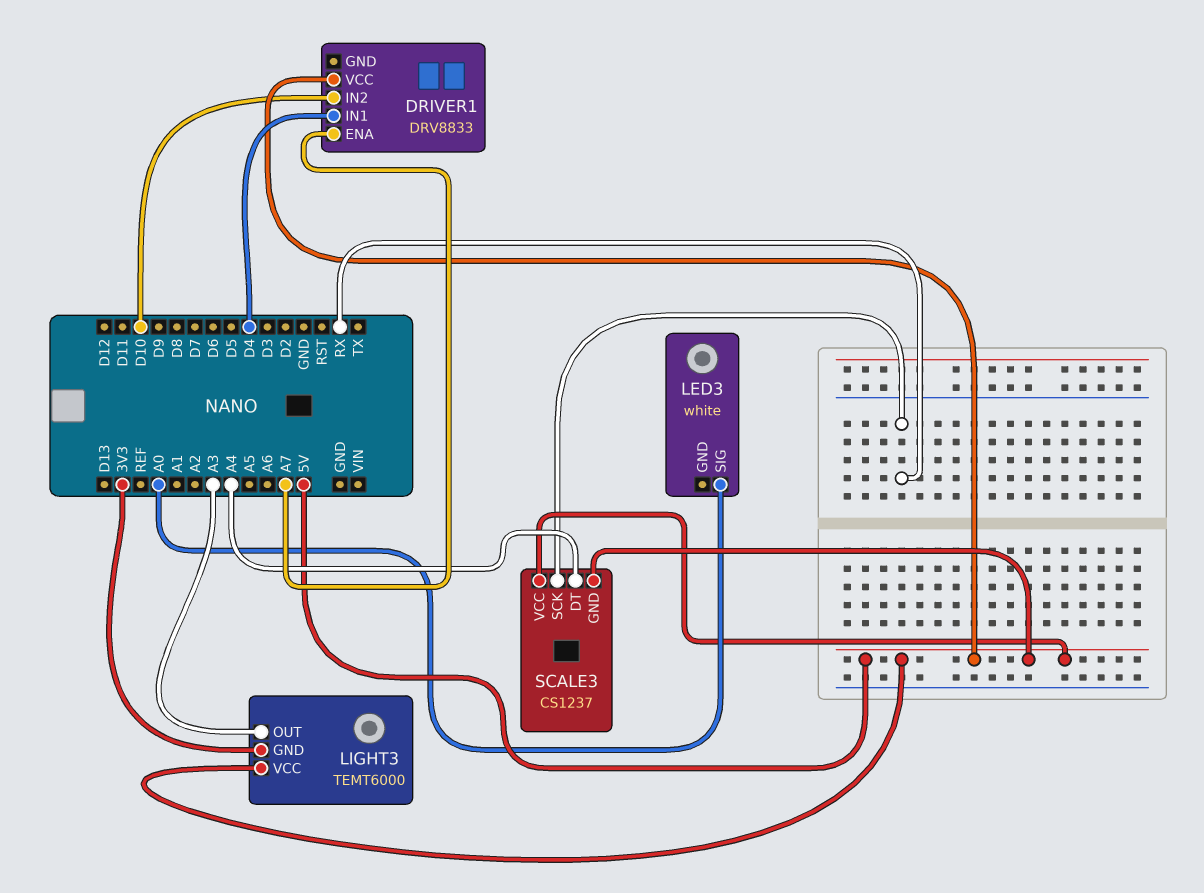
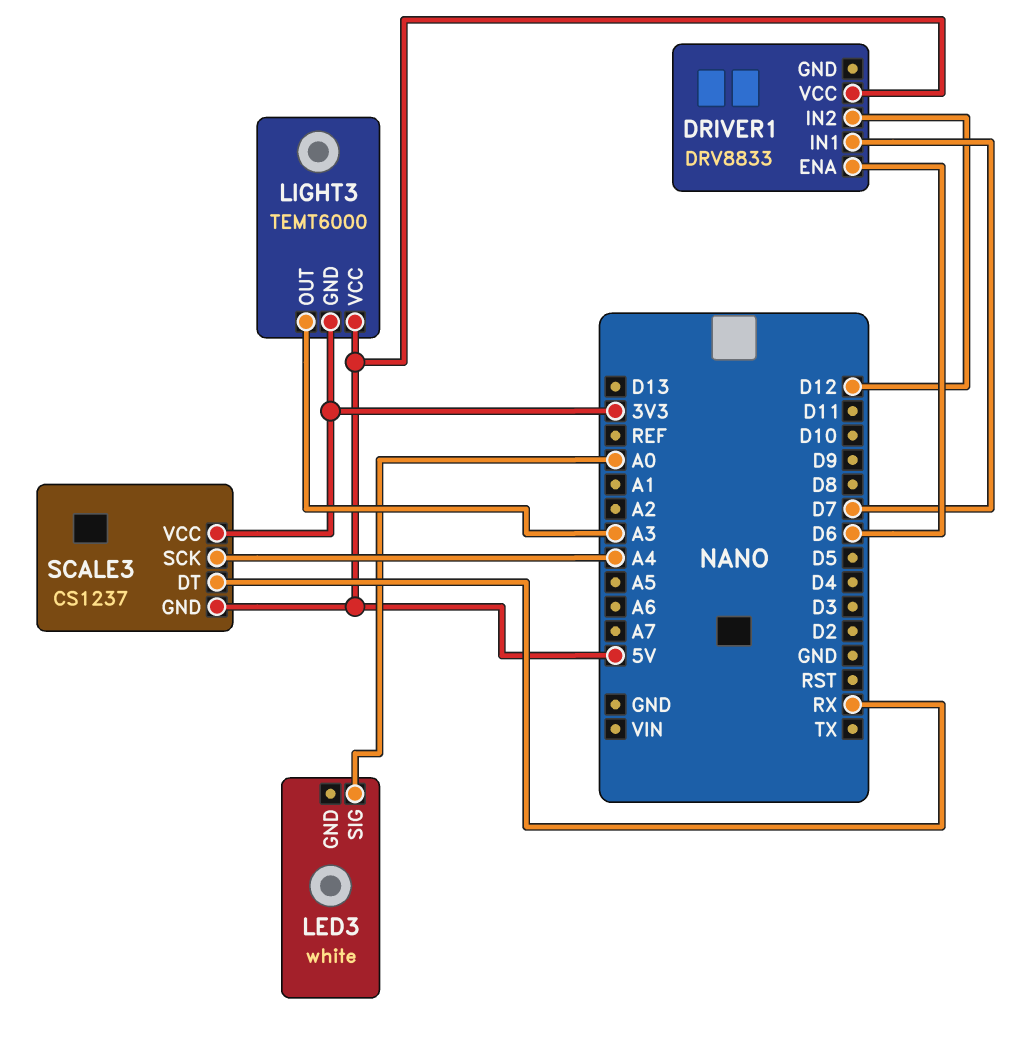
DRIVER1 pin ENA: A7 -> D6
DRIVER1 pin IN1: D4 -> D7
DRIVER1 pin IN2: D10 -> D12
SCALE3 pin DT: A4 -> RX
SCALE3 pin SCK: RX -> A4
SCALE3 pin VCC: 5V -> 3V3

